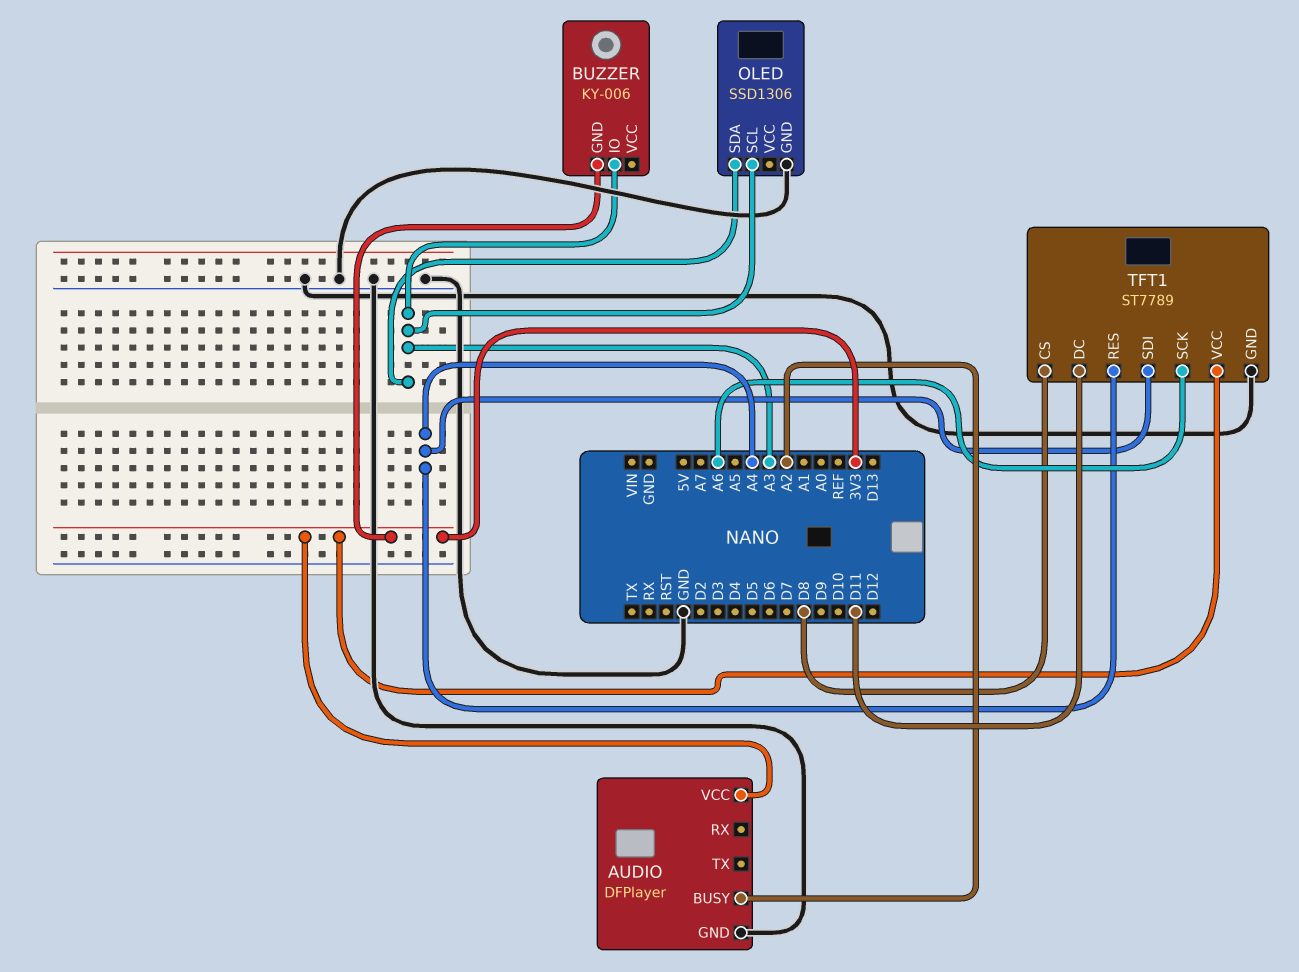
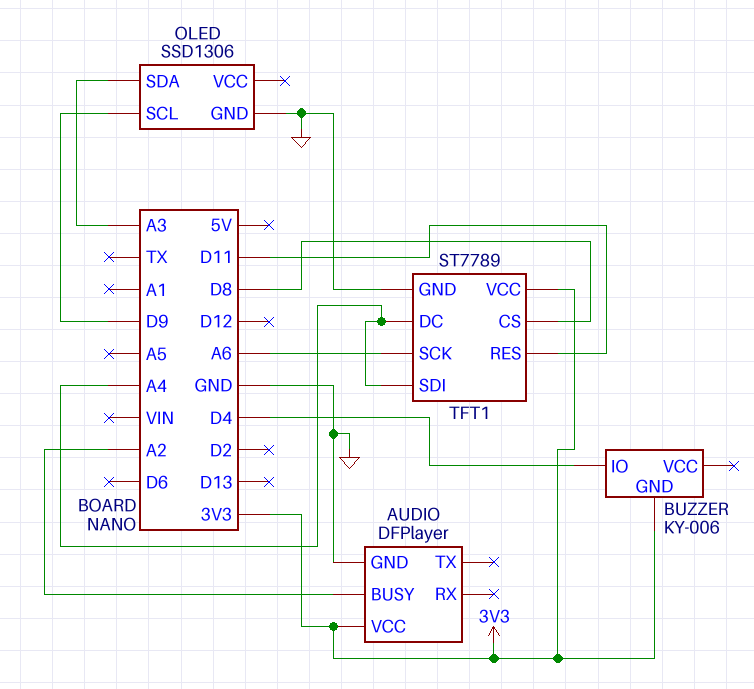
BUZZER pin IO: A3 -> D4
OLED pin SCL: A3 -> D9
TFT1 pin DC: D11 -> A4
TFT1 pin RES: A4 -> D11

